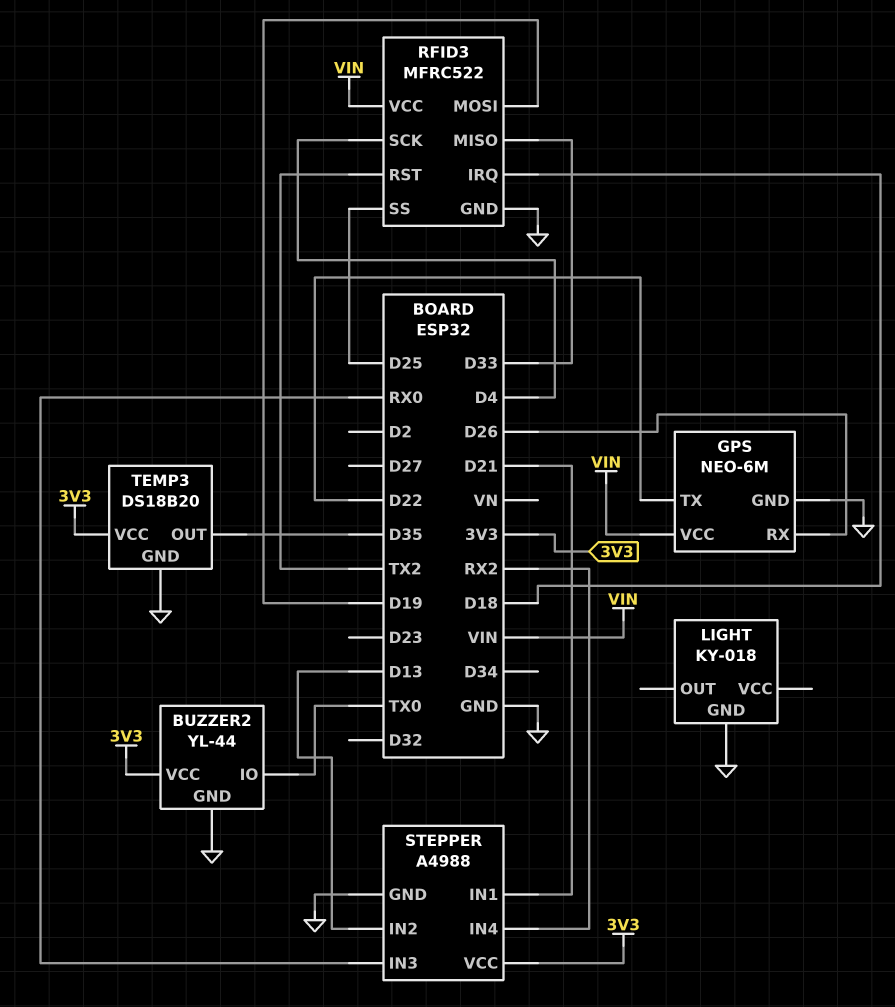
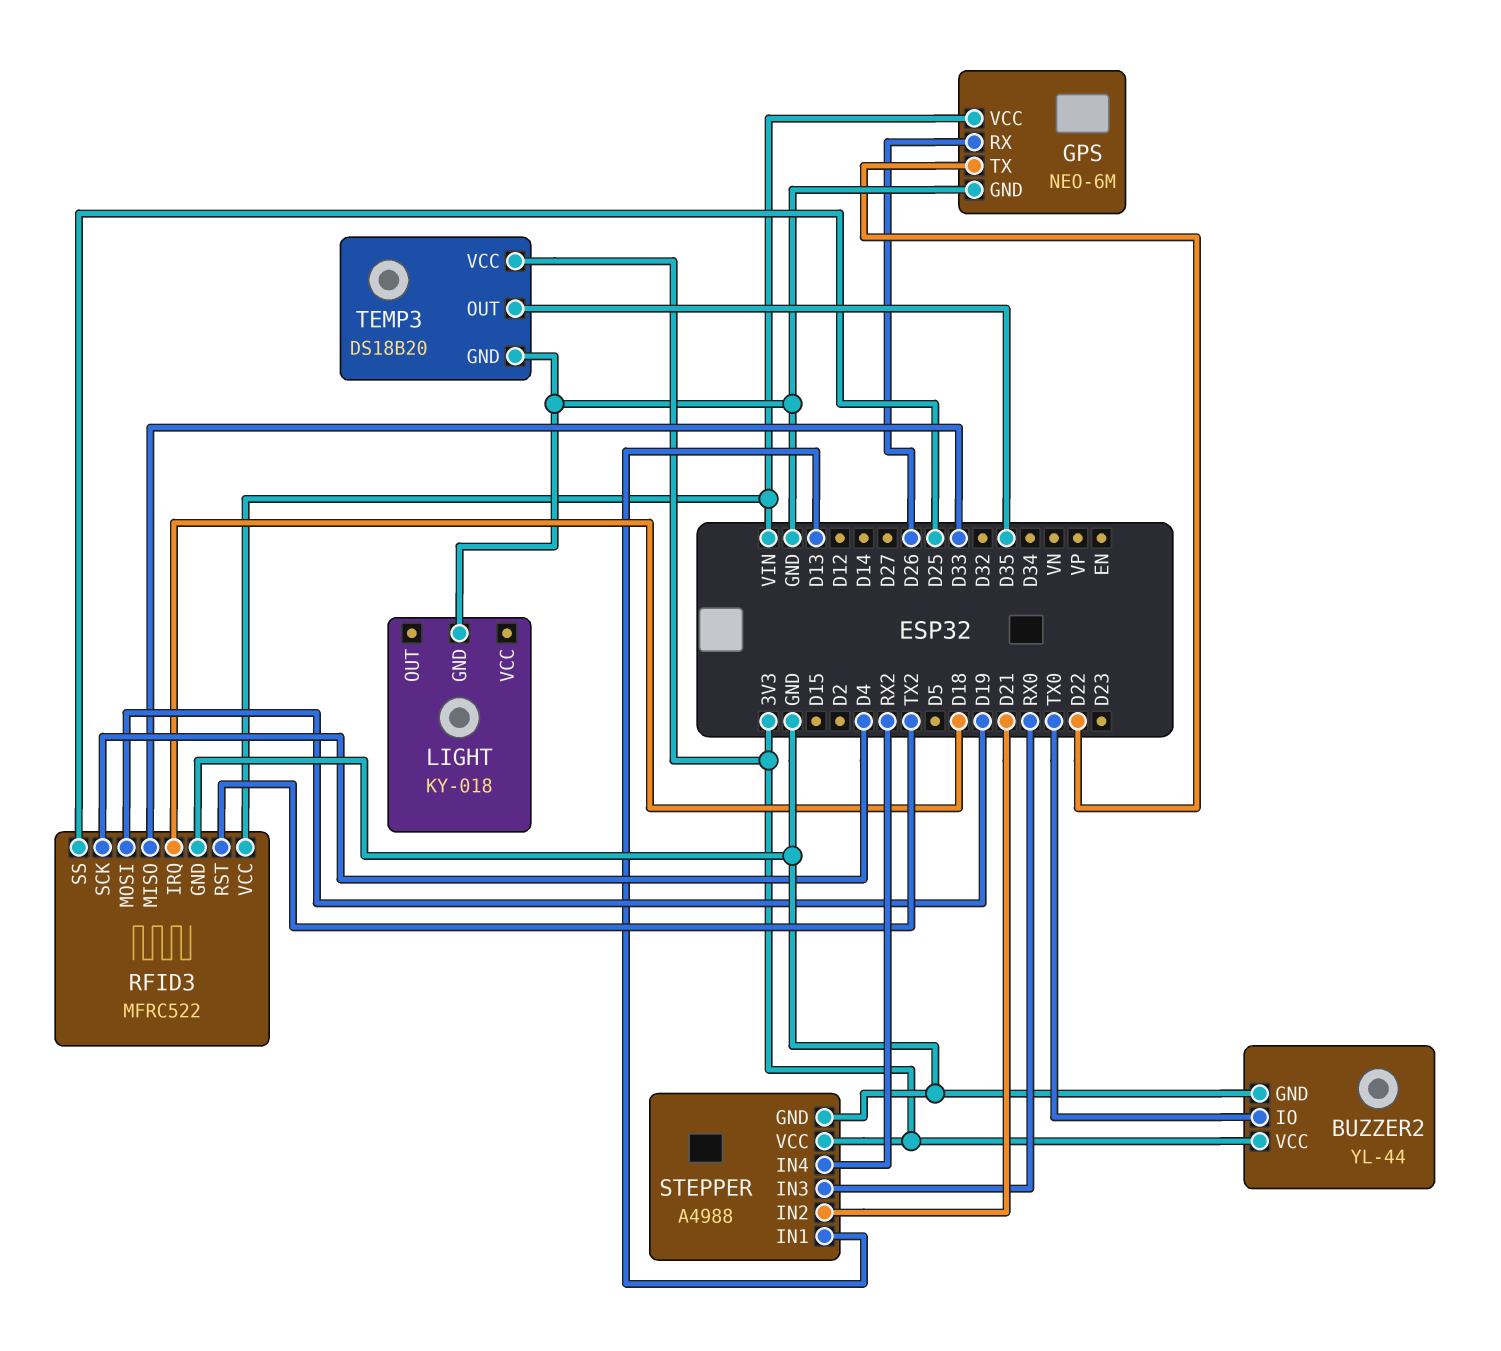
STEPPER pin IN1: D21 -> D13
STEPPER pin IN2: D13 -> D21

